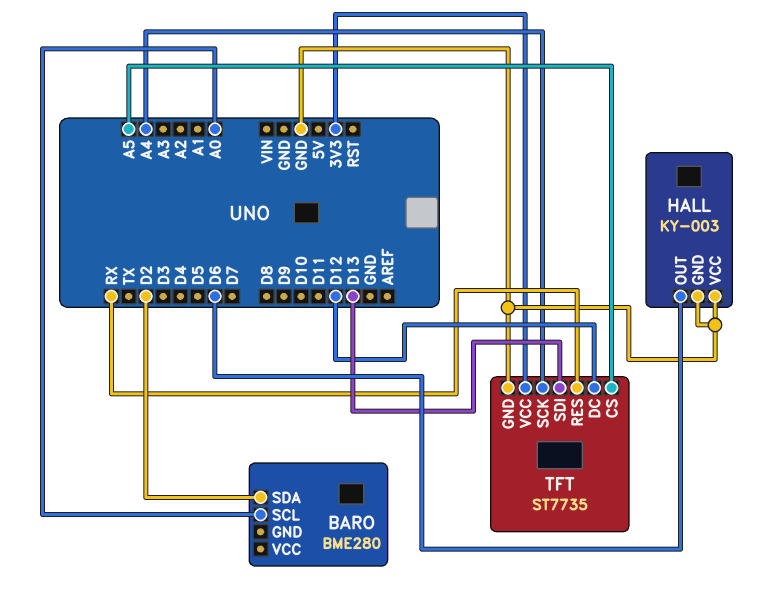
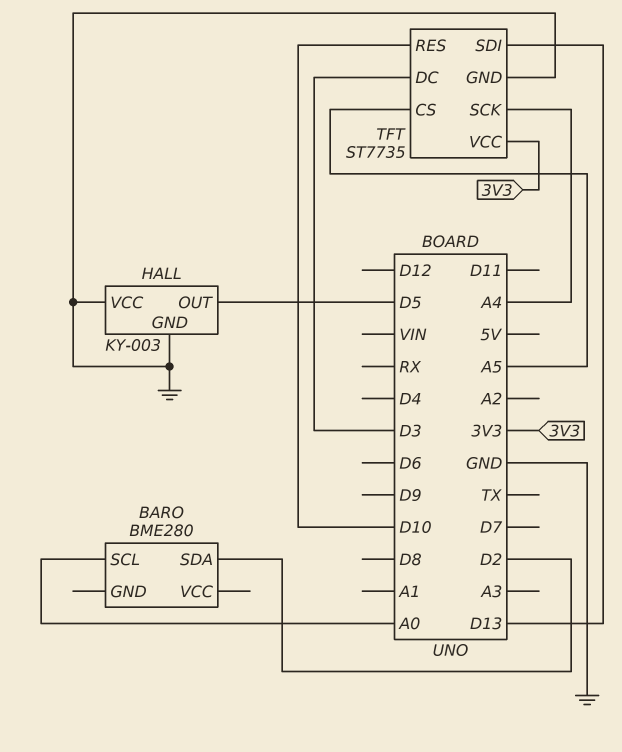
HALL pin OUT: D6 -> D5
TFT pin DC: D12 -> D3
TFT pin RES: RX -> D10

